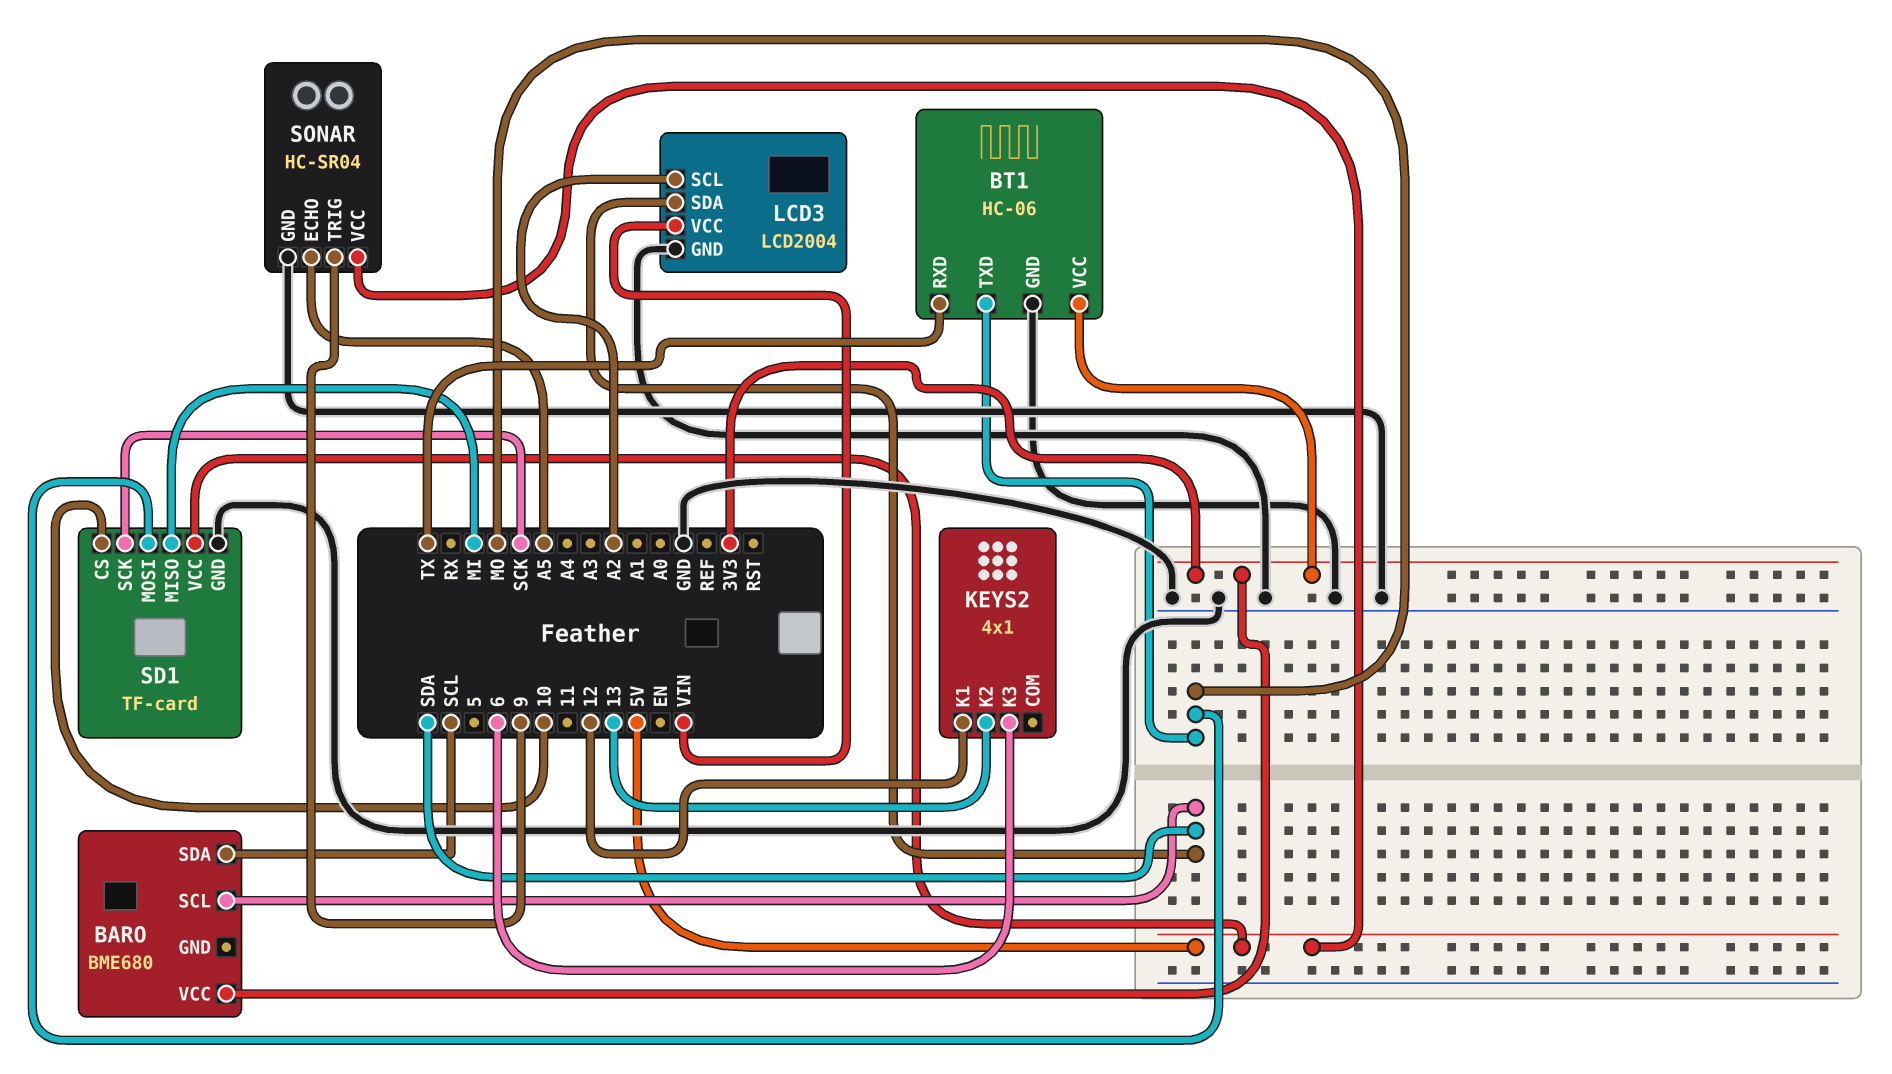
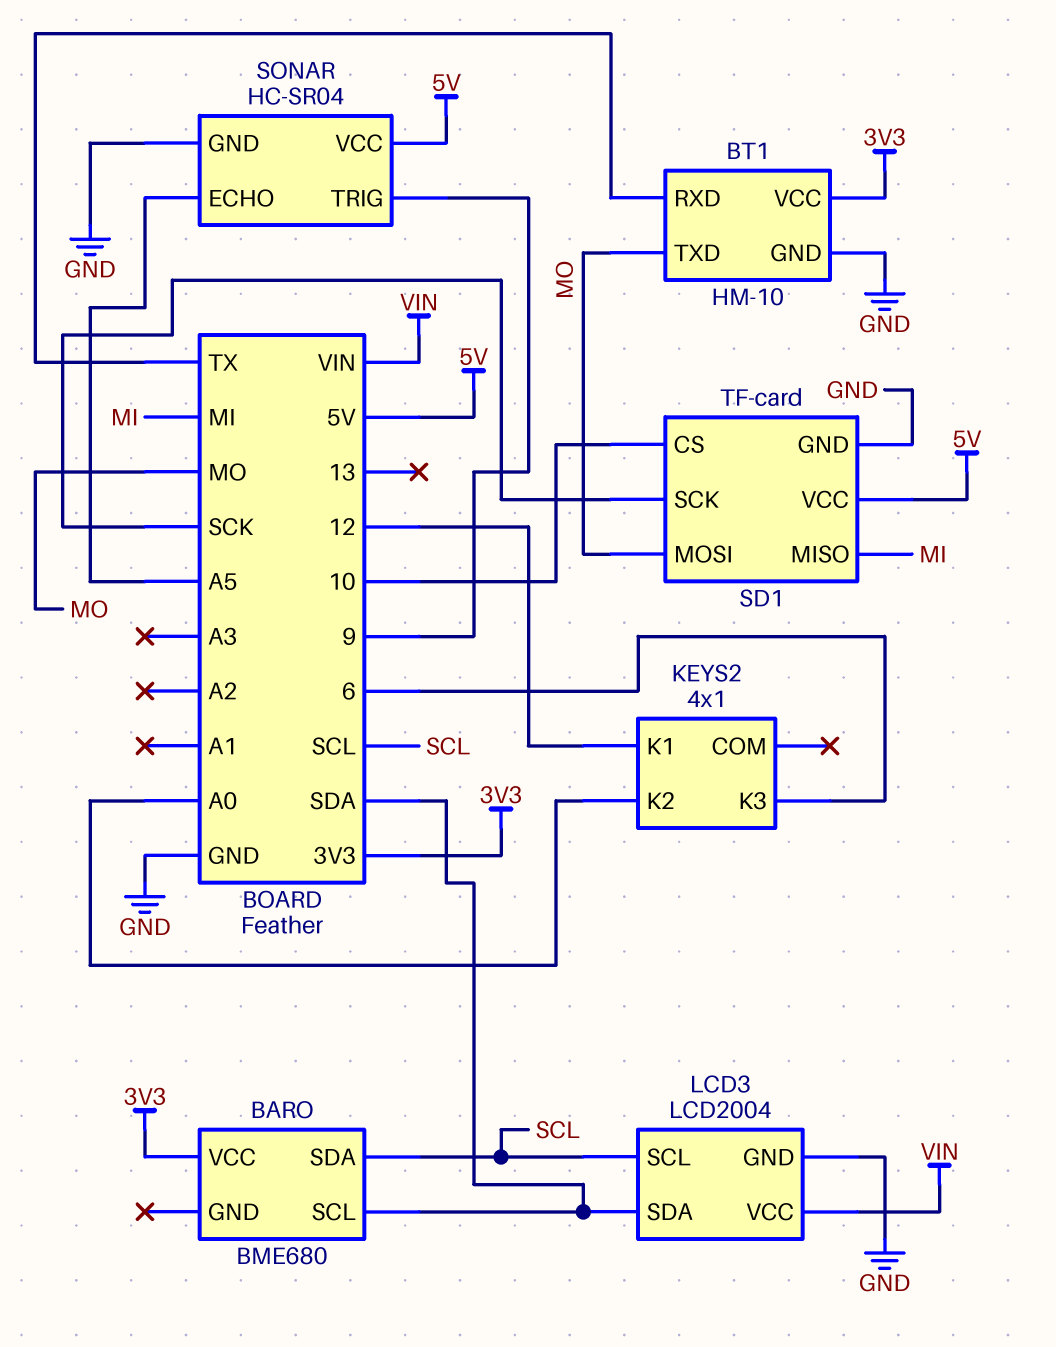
BT1: HC-06 -> HM-10
KEYS2 pin K2: 13 -> A0
LCD3 pin SCL: A2 -> SCL

